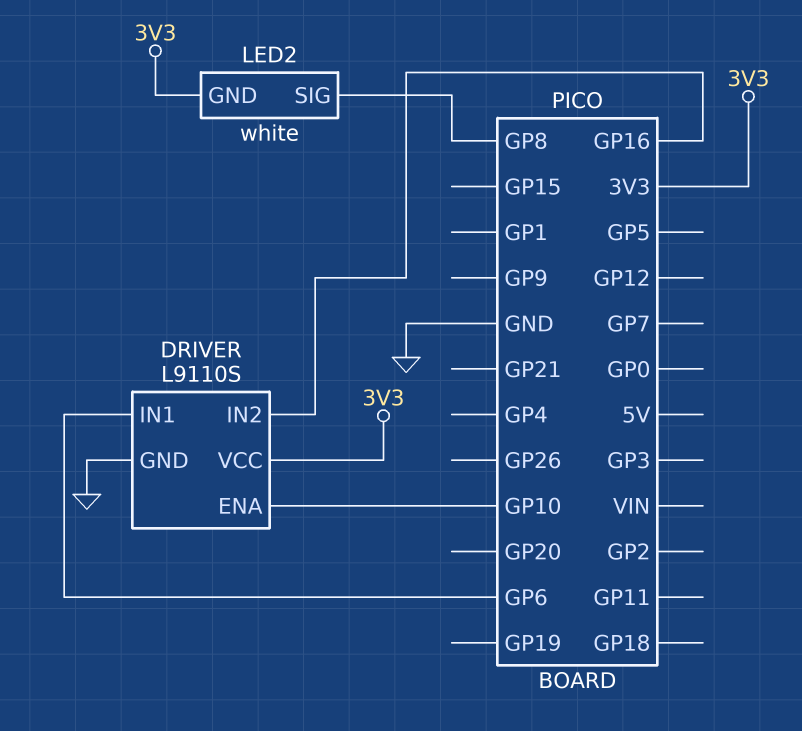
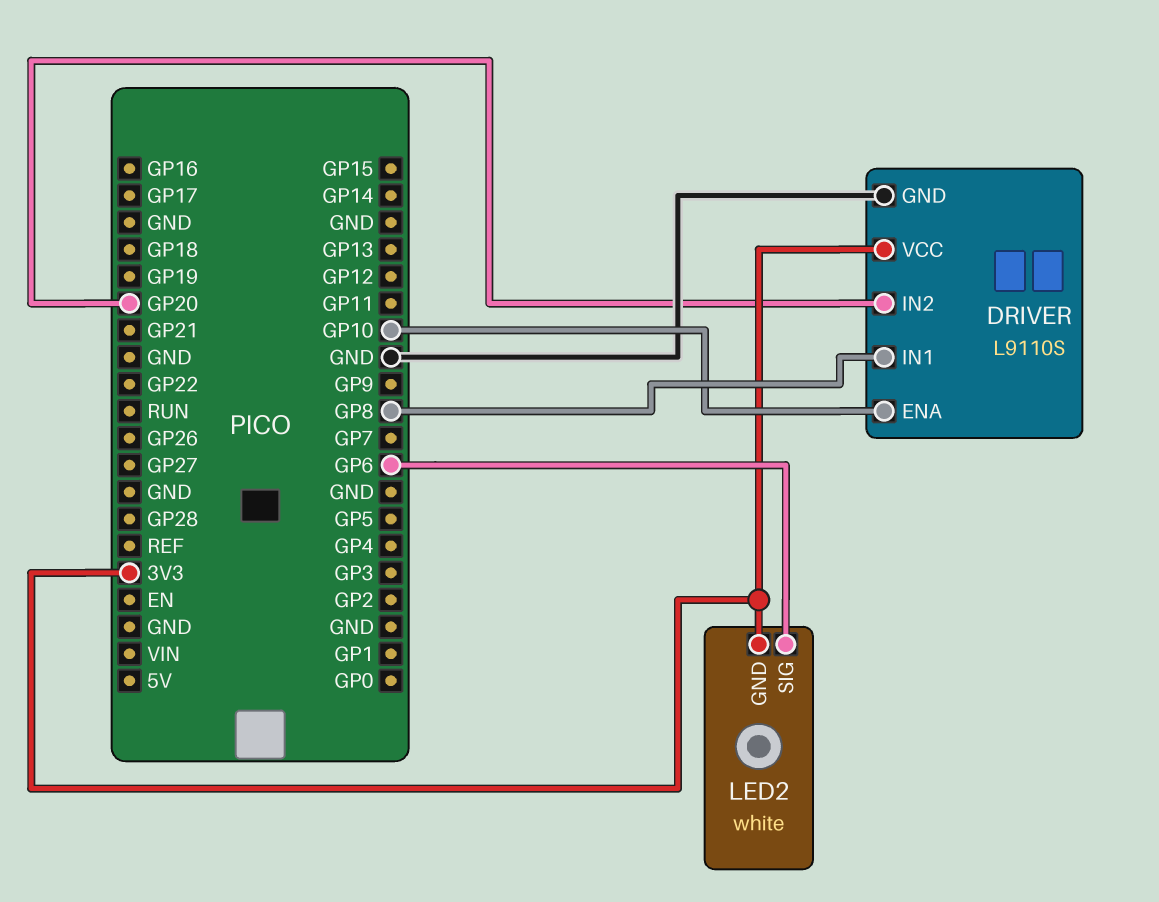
DRIVER pin IN1: GP6 -> GP8
DRIVER pin IN2: GP16 -> GP20
LED2 pin SIG: GP8 -> GP6

